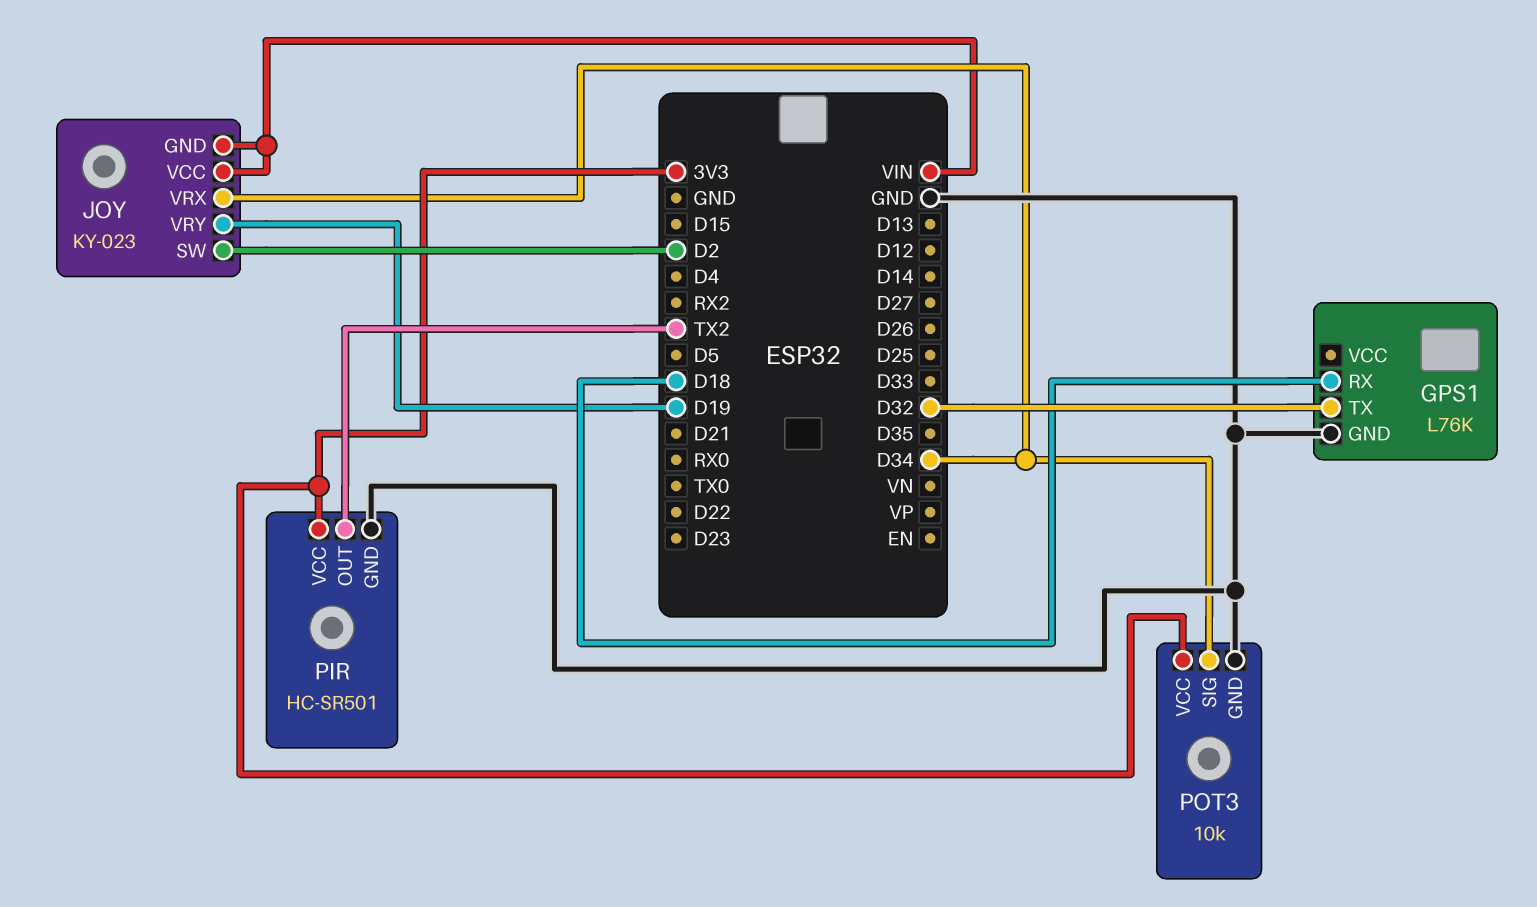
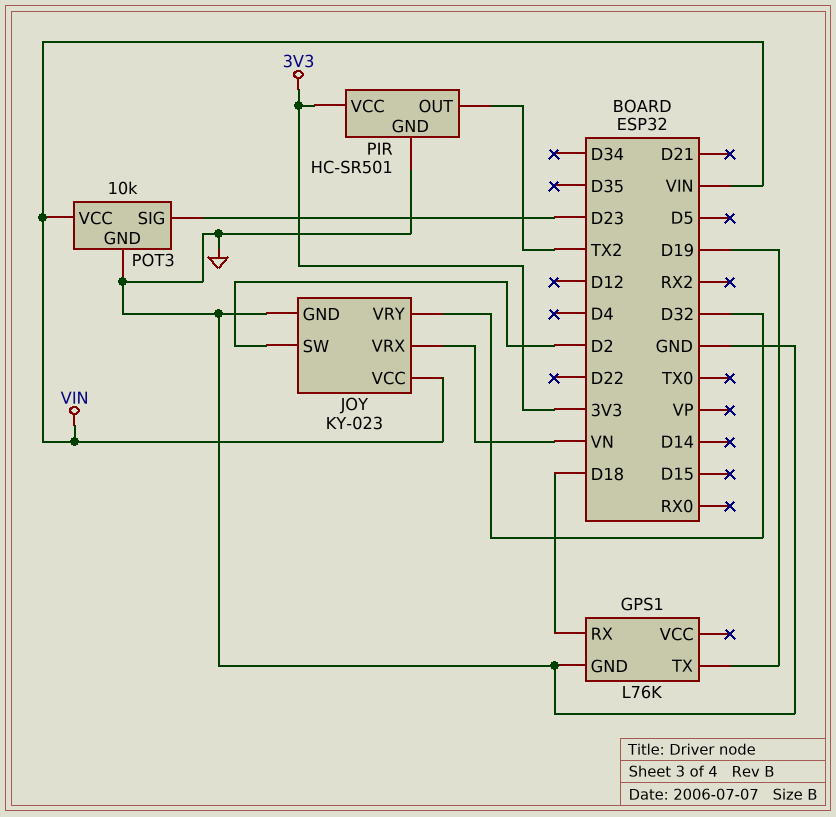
GPS1 pin TX: D32 -> D19
JOY pin GND: VIN -> GND
JOY pin VRX: D34 -> VN
JOY pin VRY: D19 -> D32
POT3 pin SIG: D34 -> D23
POT3 pin VCC: 3V3 -> VIN

